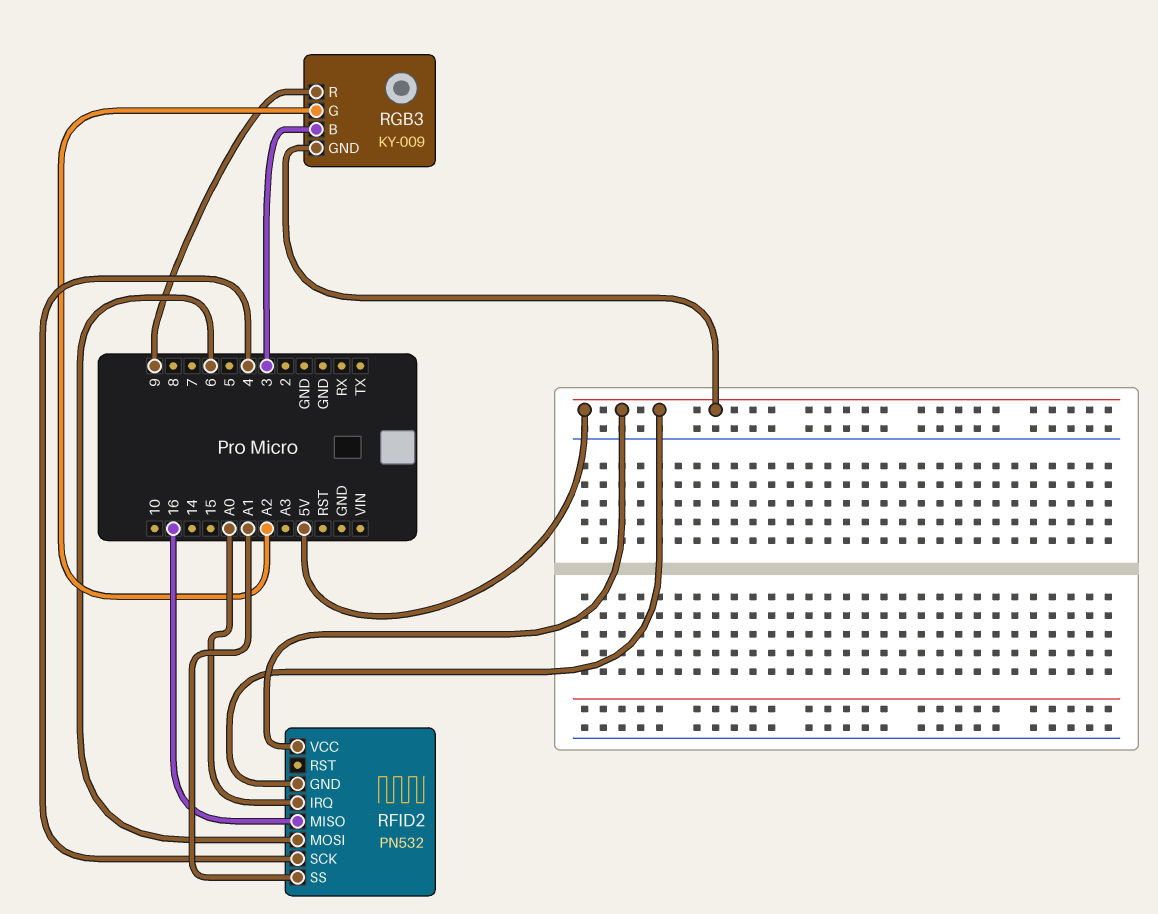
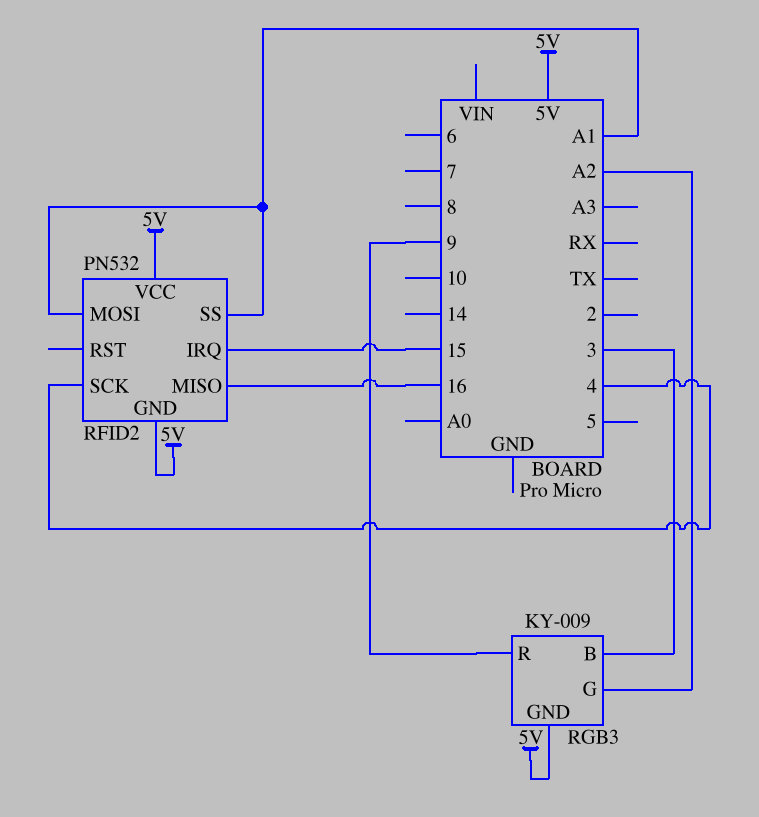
RFID2 pin IRQ: A0 -> 15
RFID2 pin MOSI: 6 -> A1

